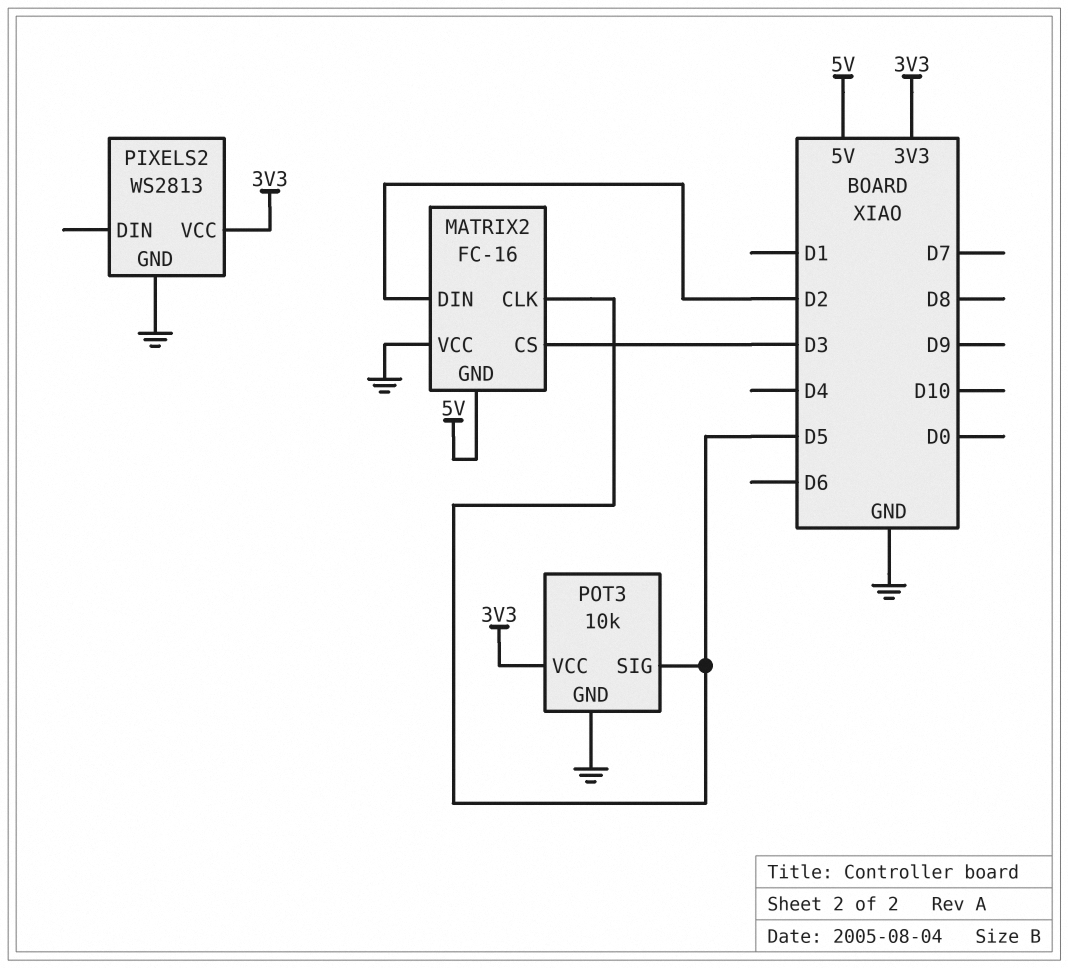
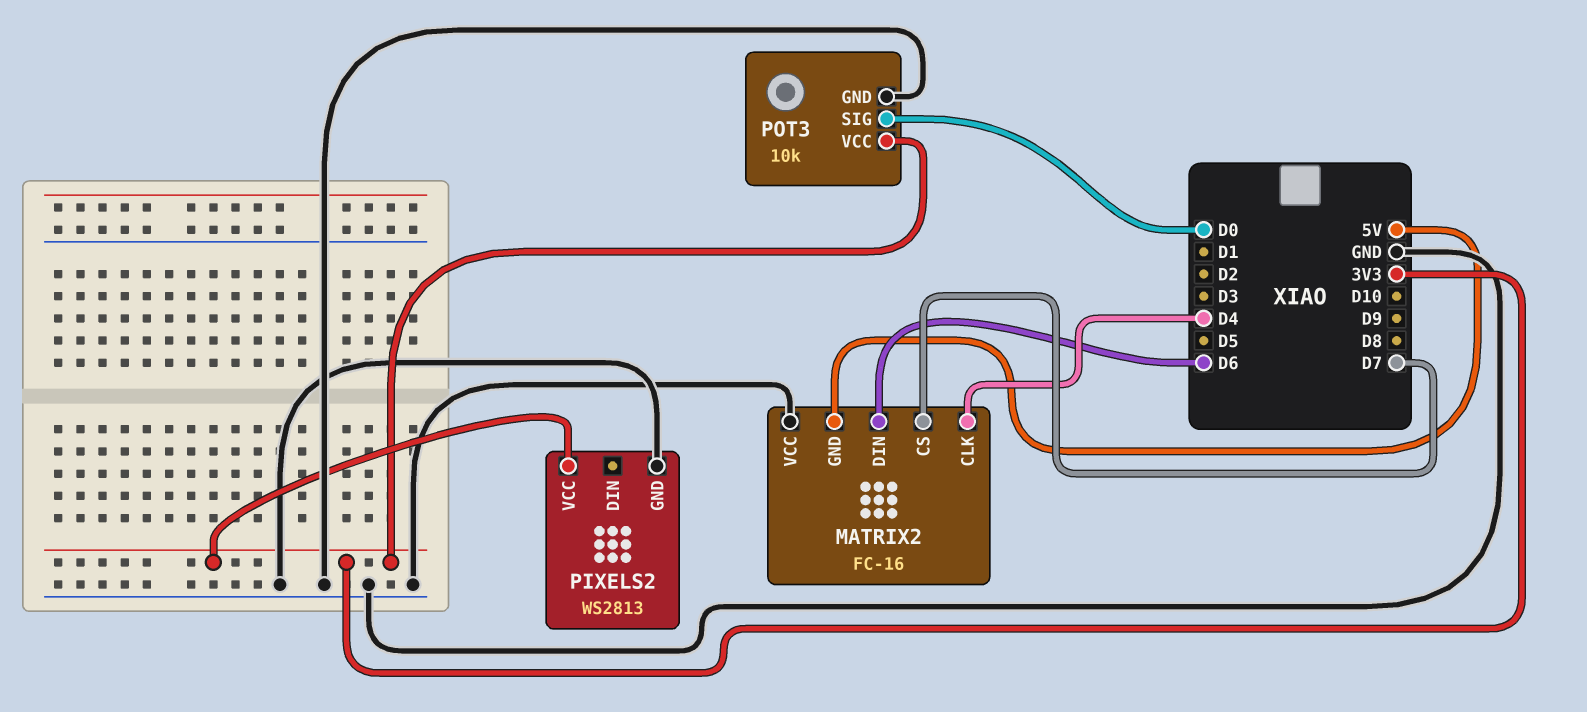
MATRIX2 pin CLK: D5 -> D4
MATRIX2 pin CS: D3 -> D7
MATRIX2 pin DIN: D2 -> D6
POT3 pin SIG: D5 -> D0

